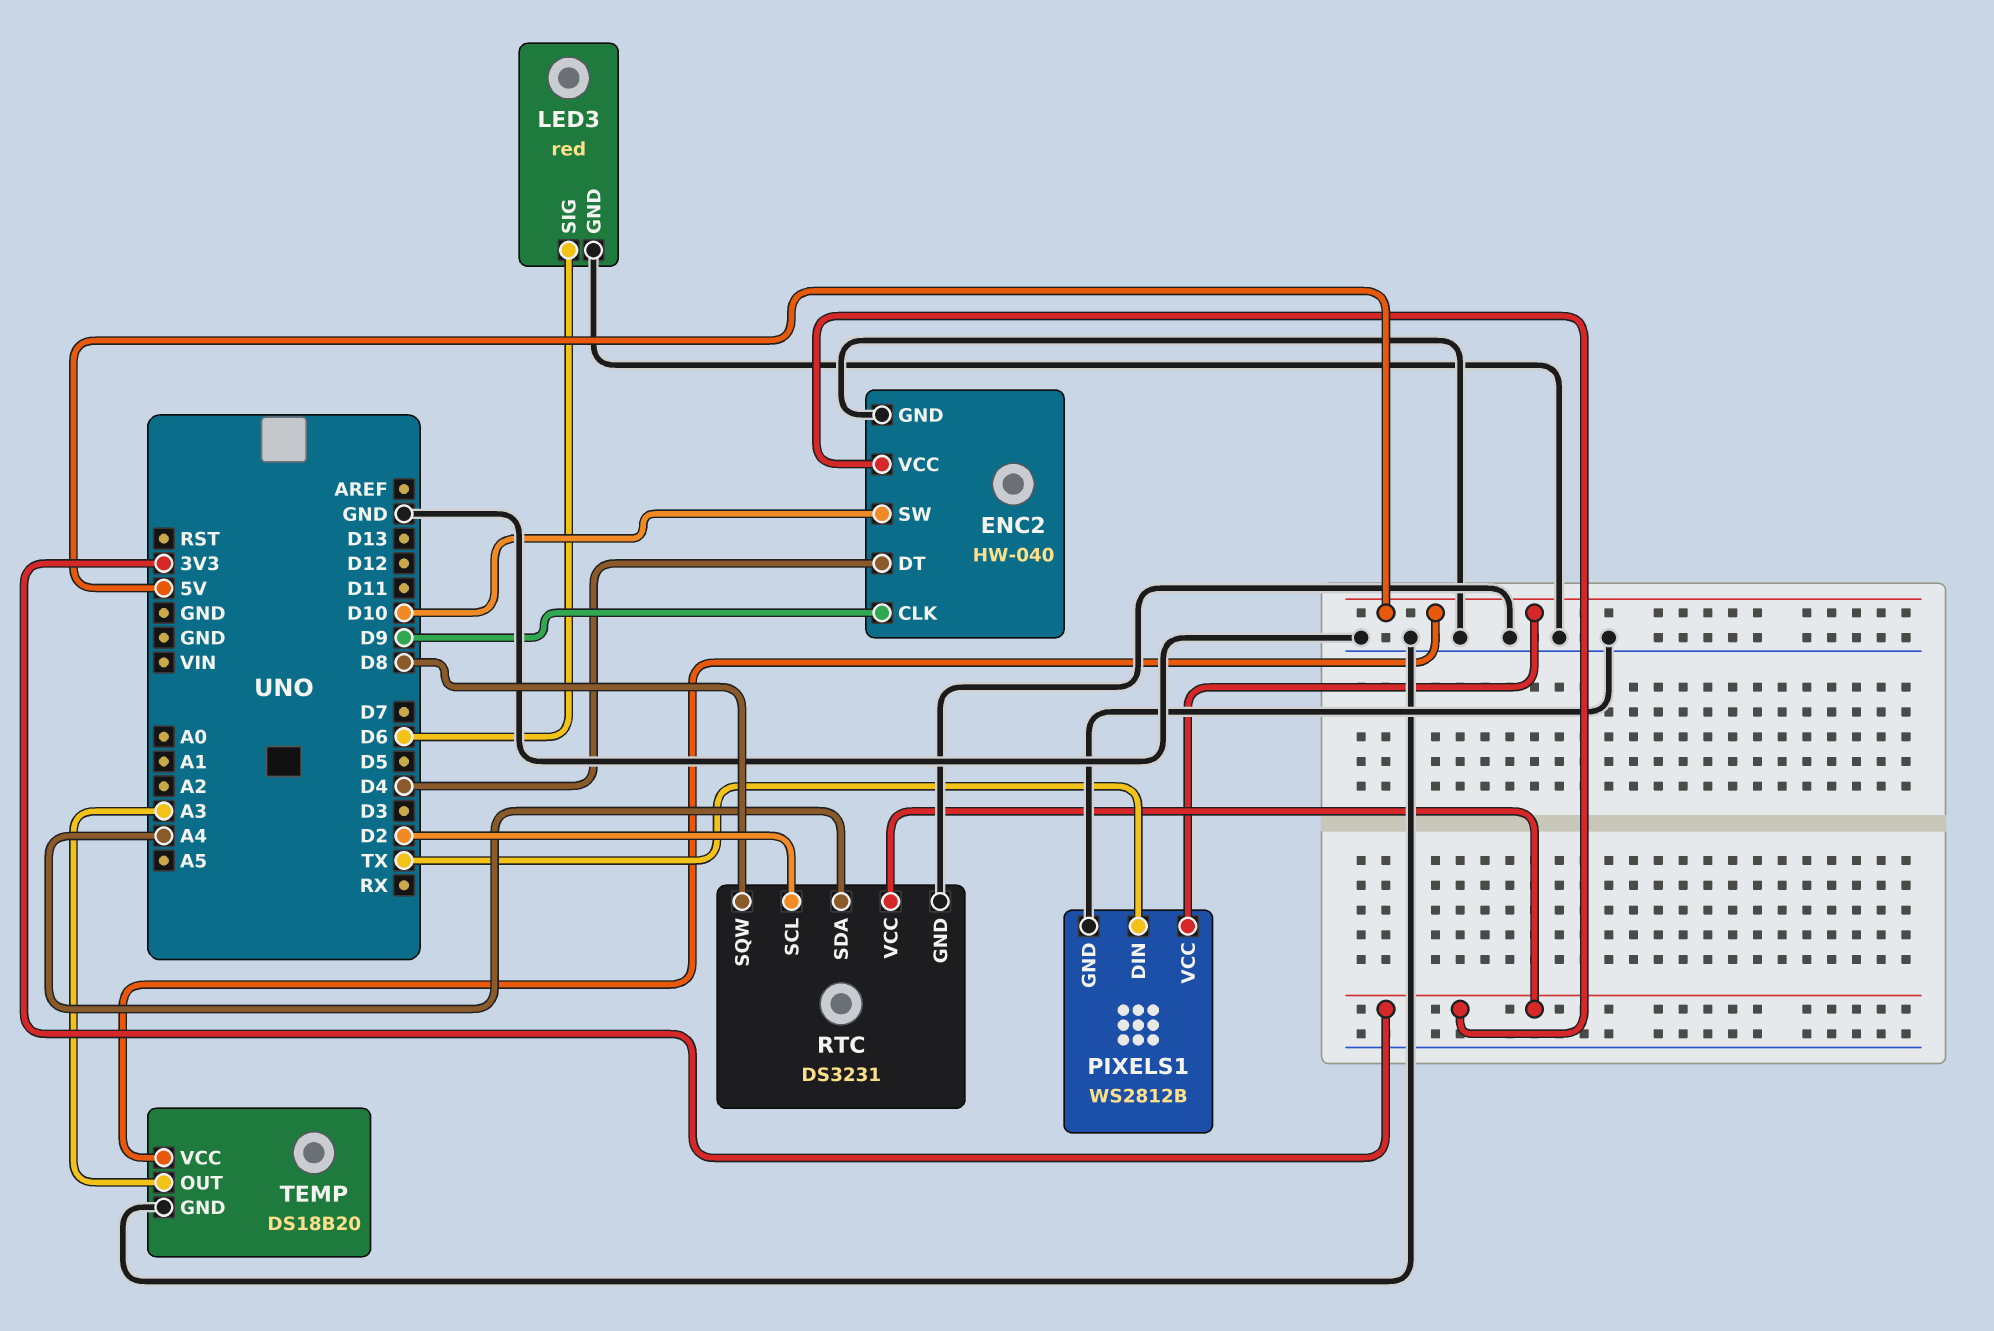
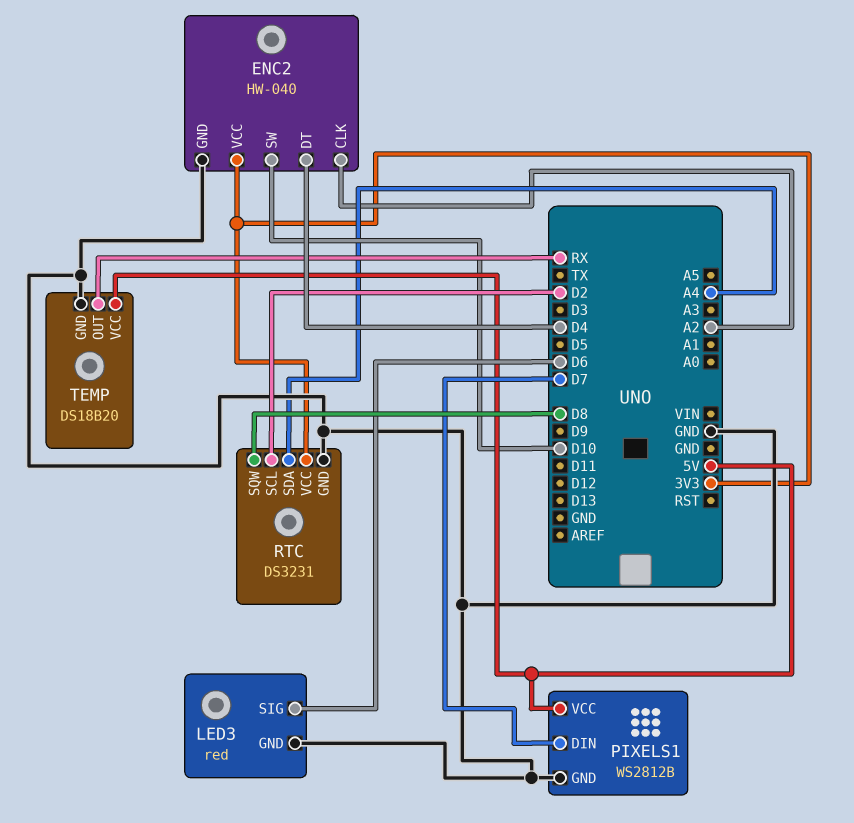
ENC2 pin CLK: D9 -> A2
PIXELS1 pin DIN: TX -> D7
TEMP pin OUT: A3 -> RX

